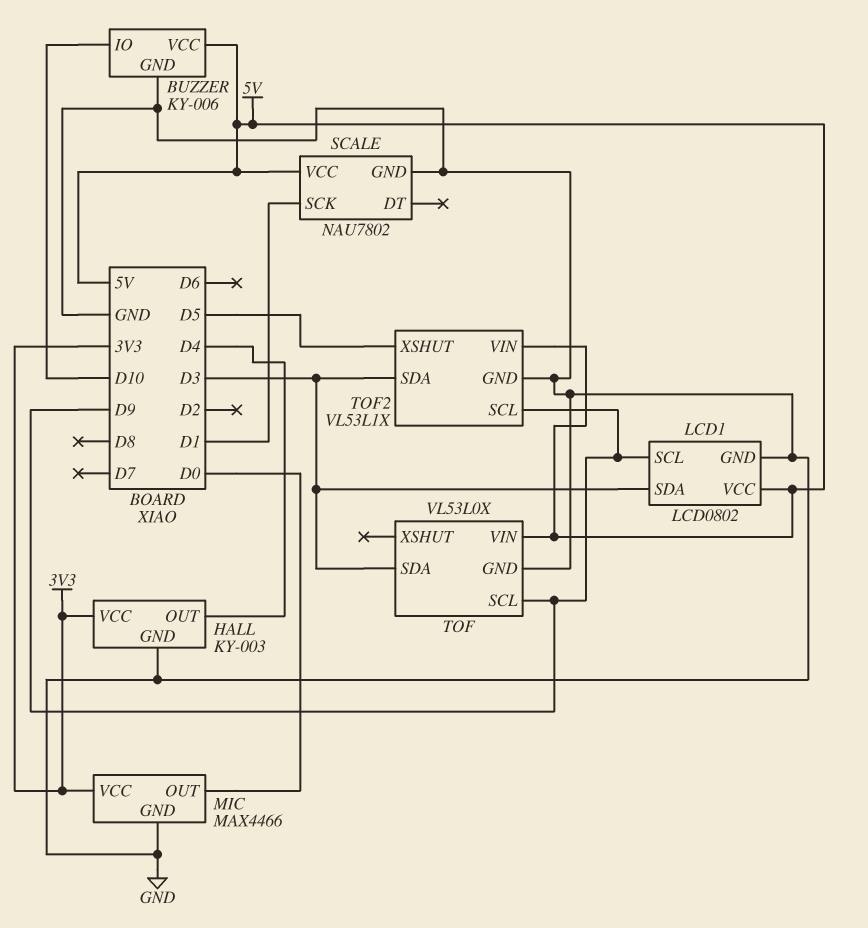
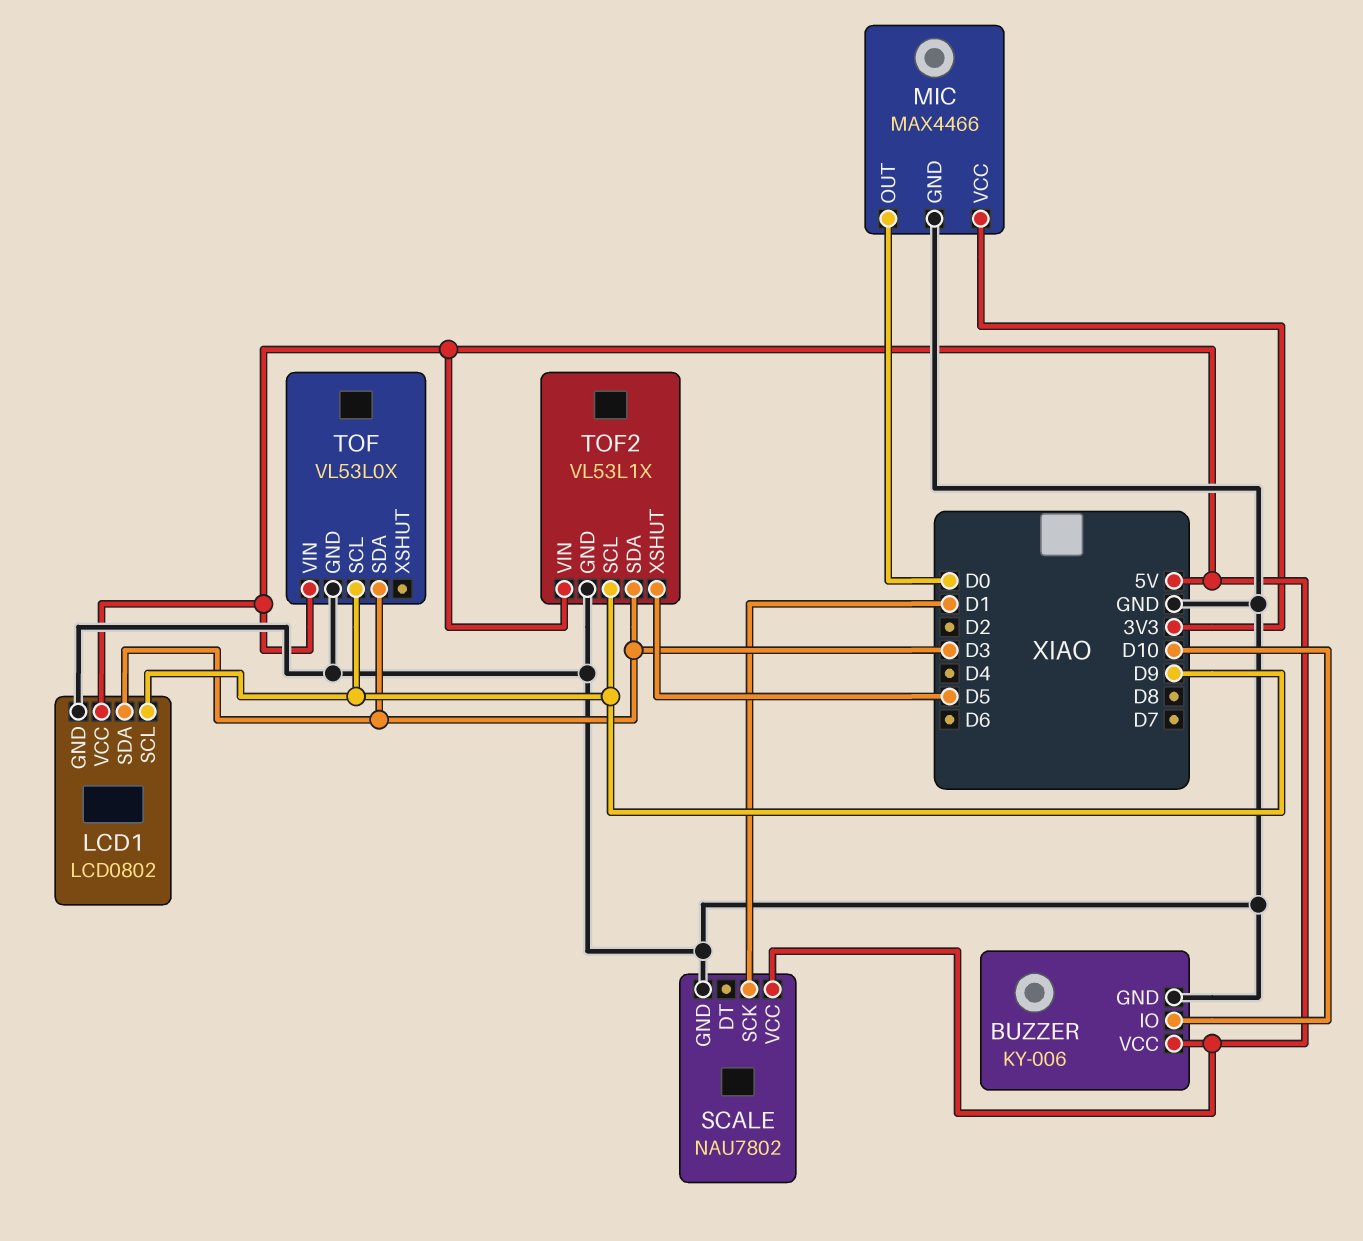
HALL: KY-003 -> none
HALL pin GND: GND -> none
HALL pin OUT: D4 -> none
HALL pin VCC: 3V3 -> none

